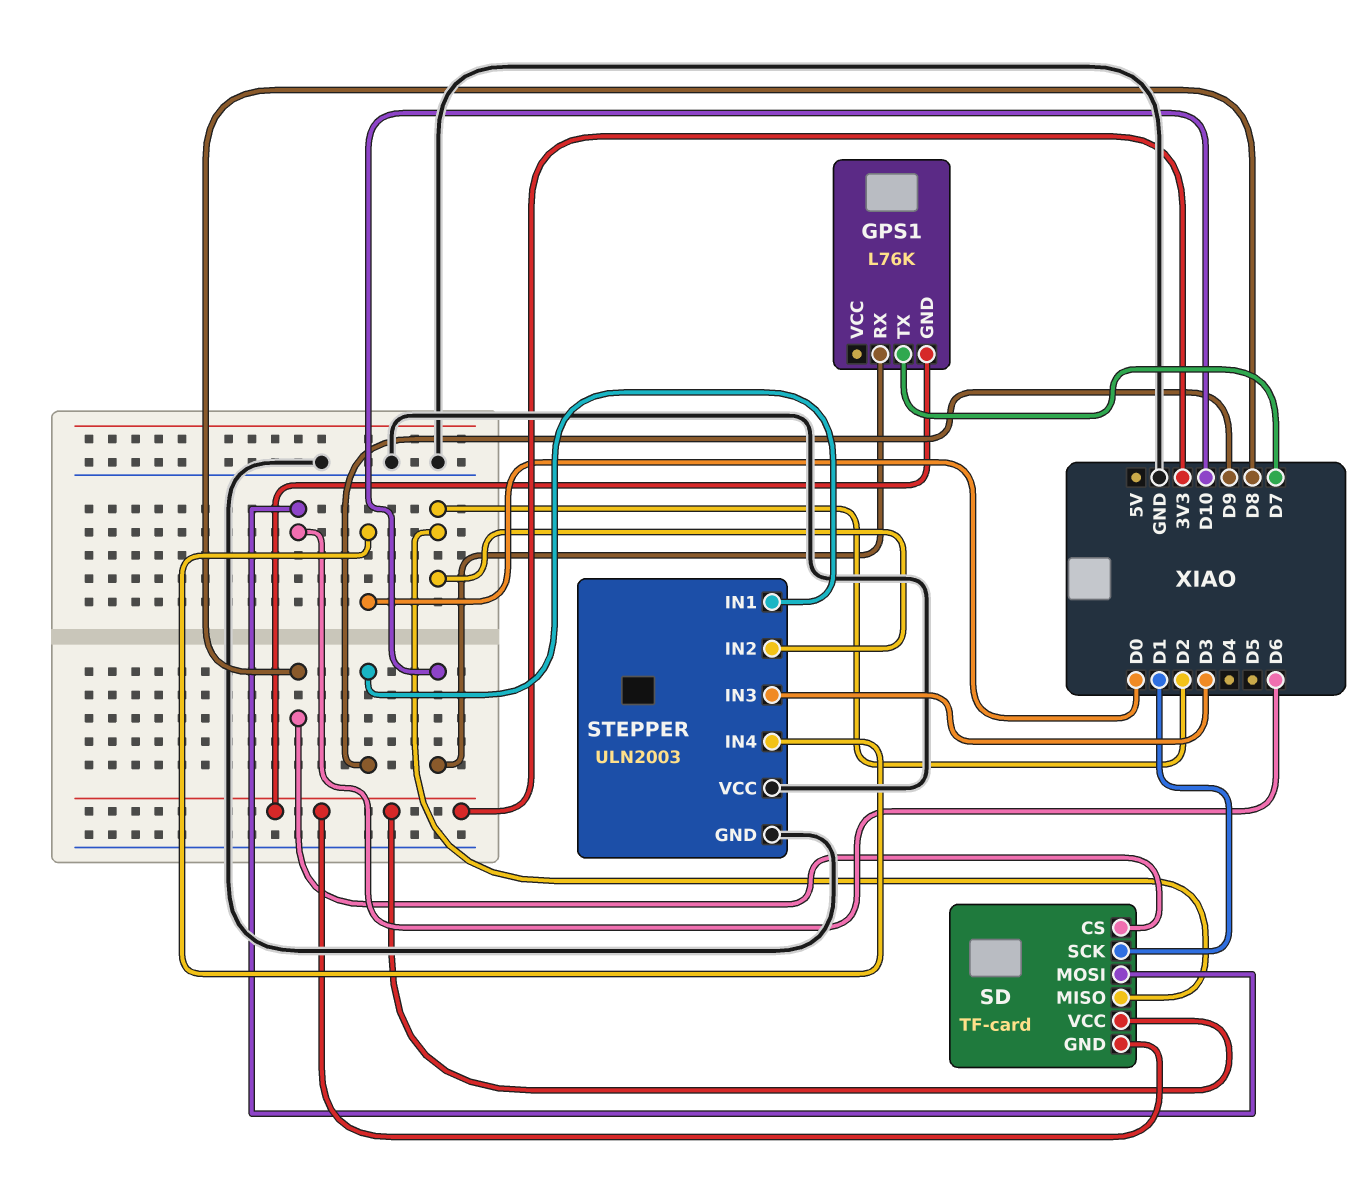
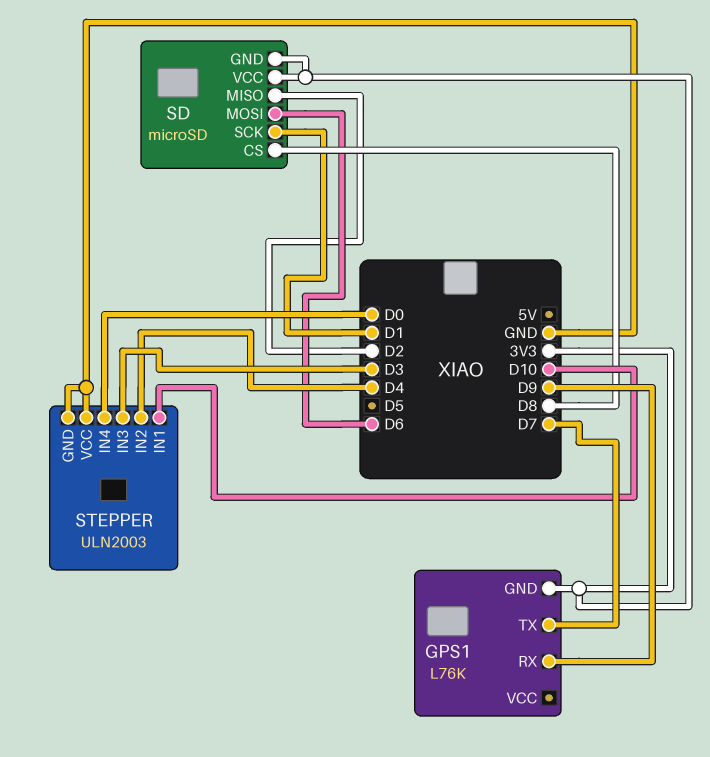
GPS1 pin RX: D10 -> D9
SD: TF-card -> microSD
STEPPER pin IN1: D9 -> D10
STEPPER pin IN2: D2 -> D4

